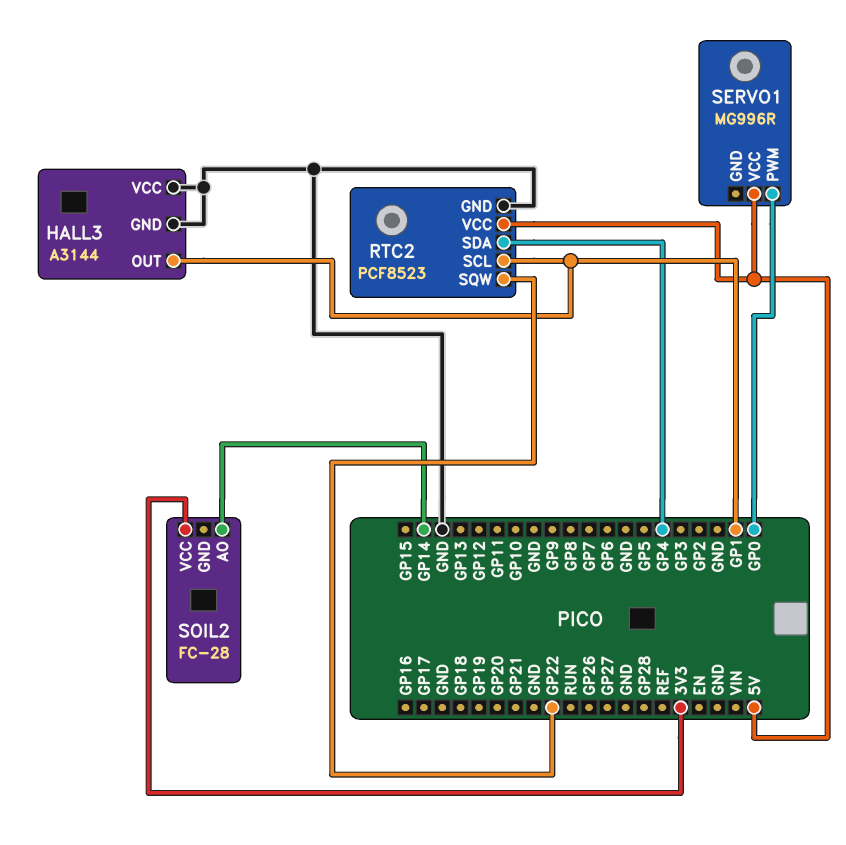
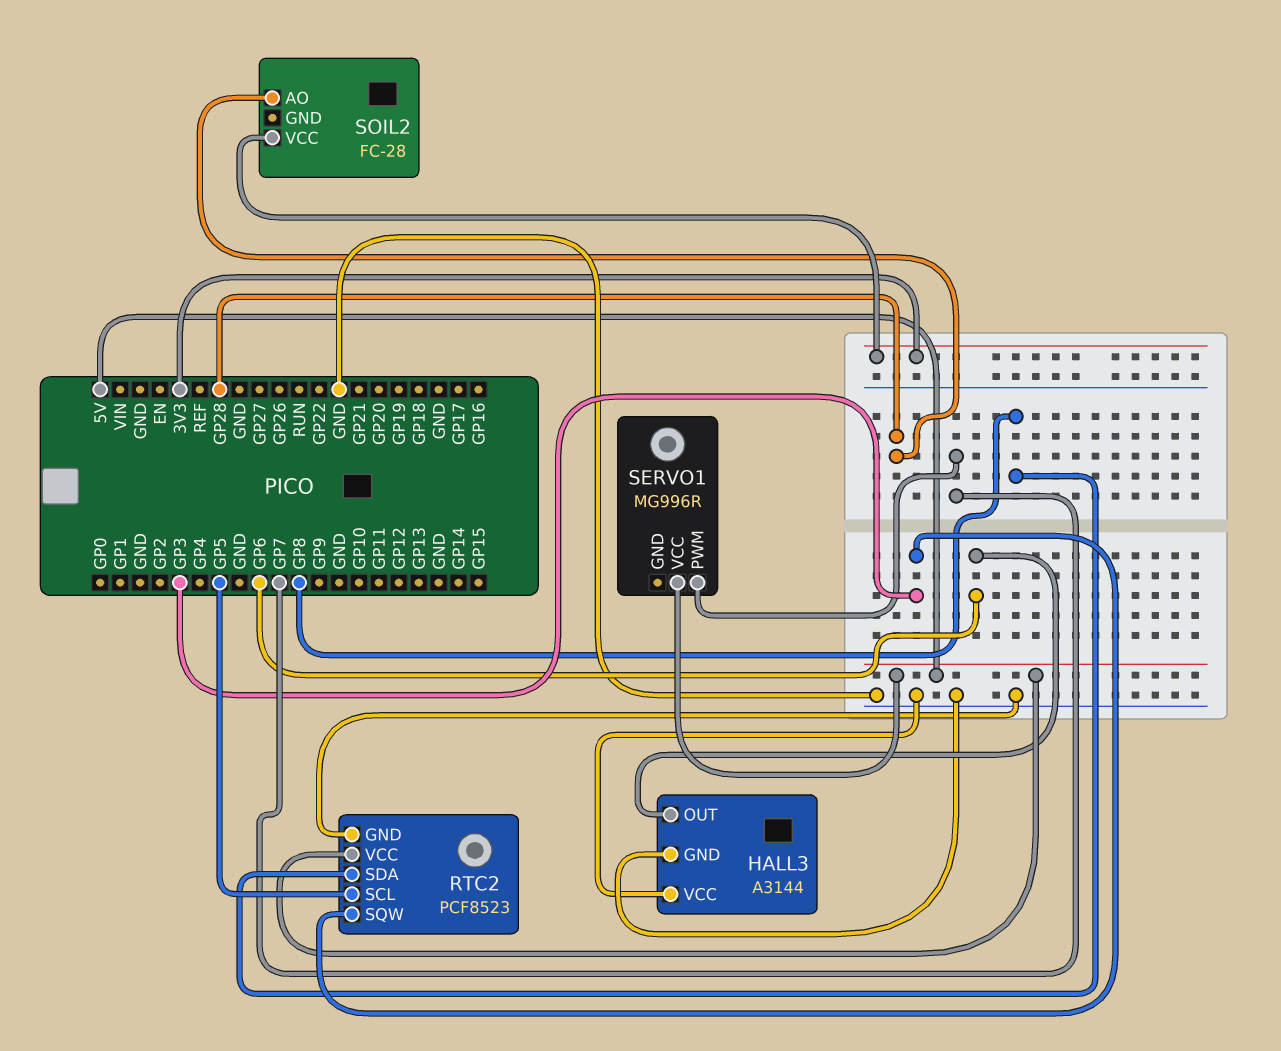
HALL3 pin OUT: GP1 -> GP6
RTC2 pin SCL: GP1 -> GP5
RTC2 pin SDA: GP4 -> GP8
RTC2 pin SQW: GP22 -> GP3
SERVO1 pin PWM: GP0 -> GP7
SOIL2 pin AO: GP14 -> GP28

